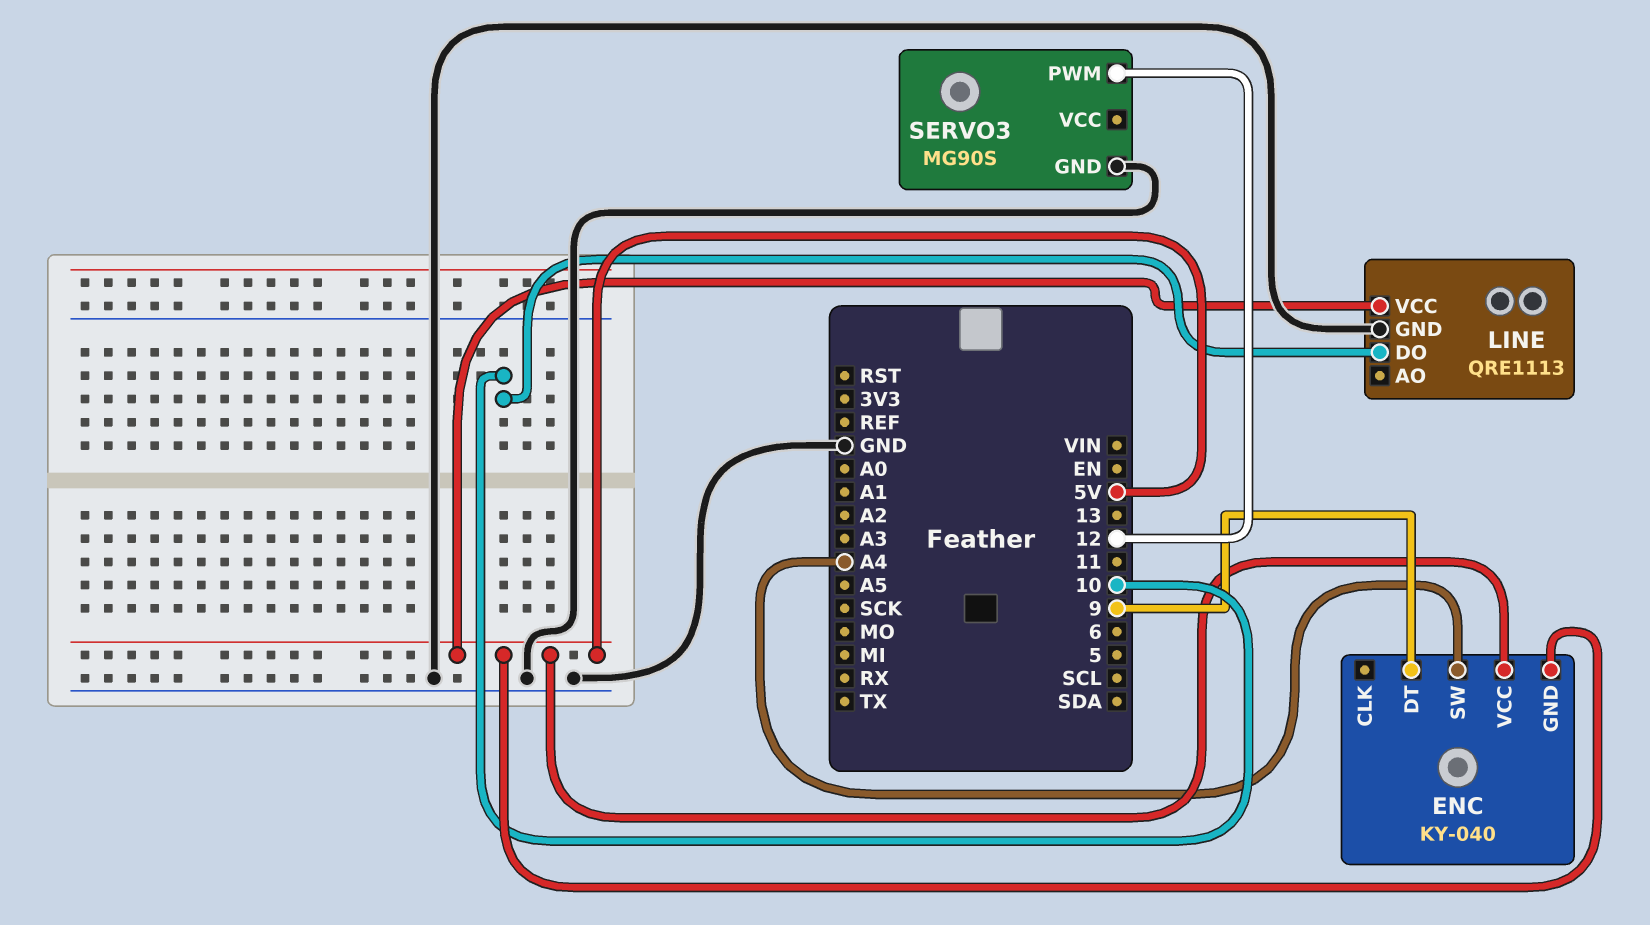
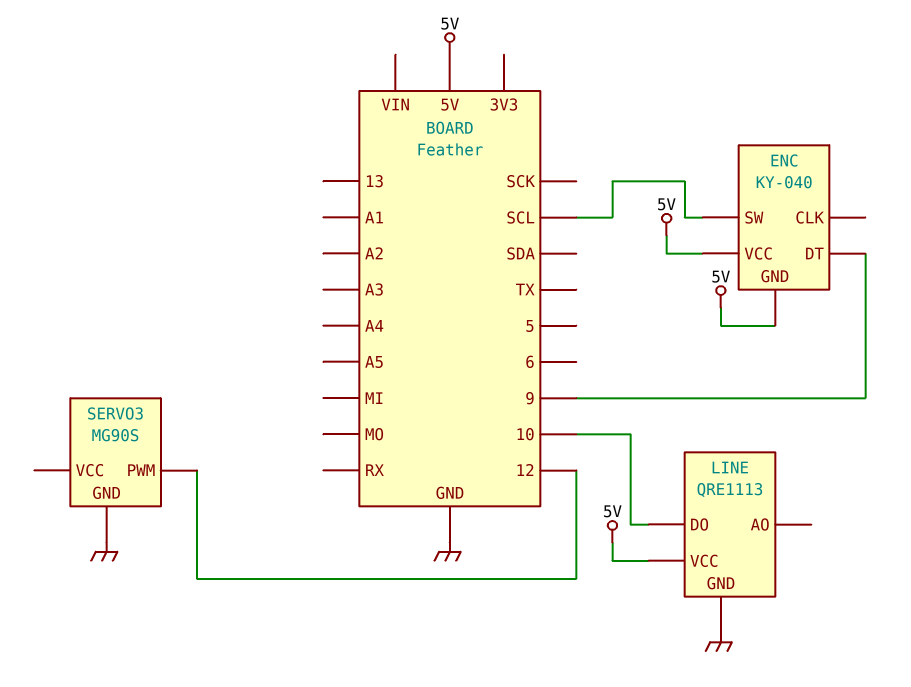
ENC pin SW: A4 -> SCL

